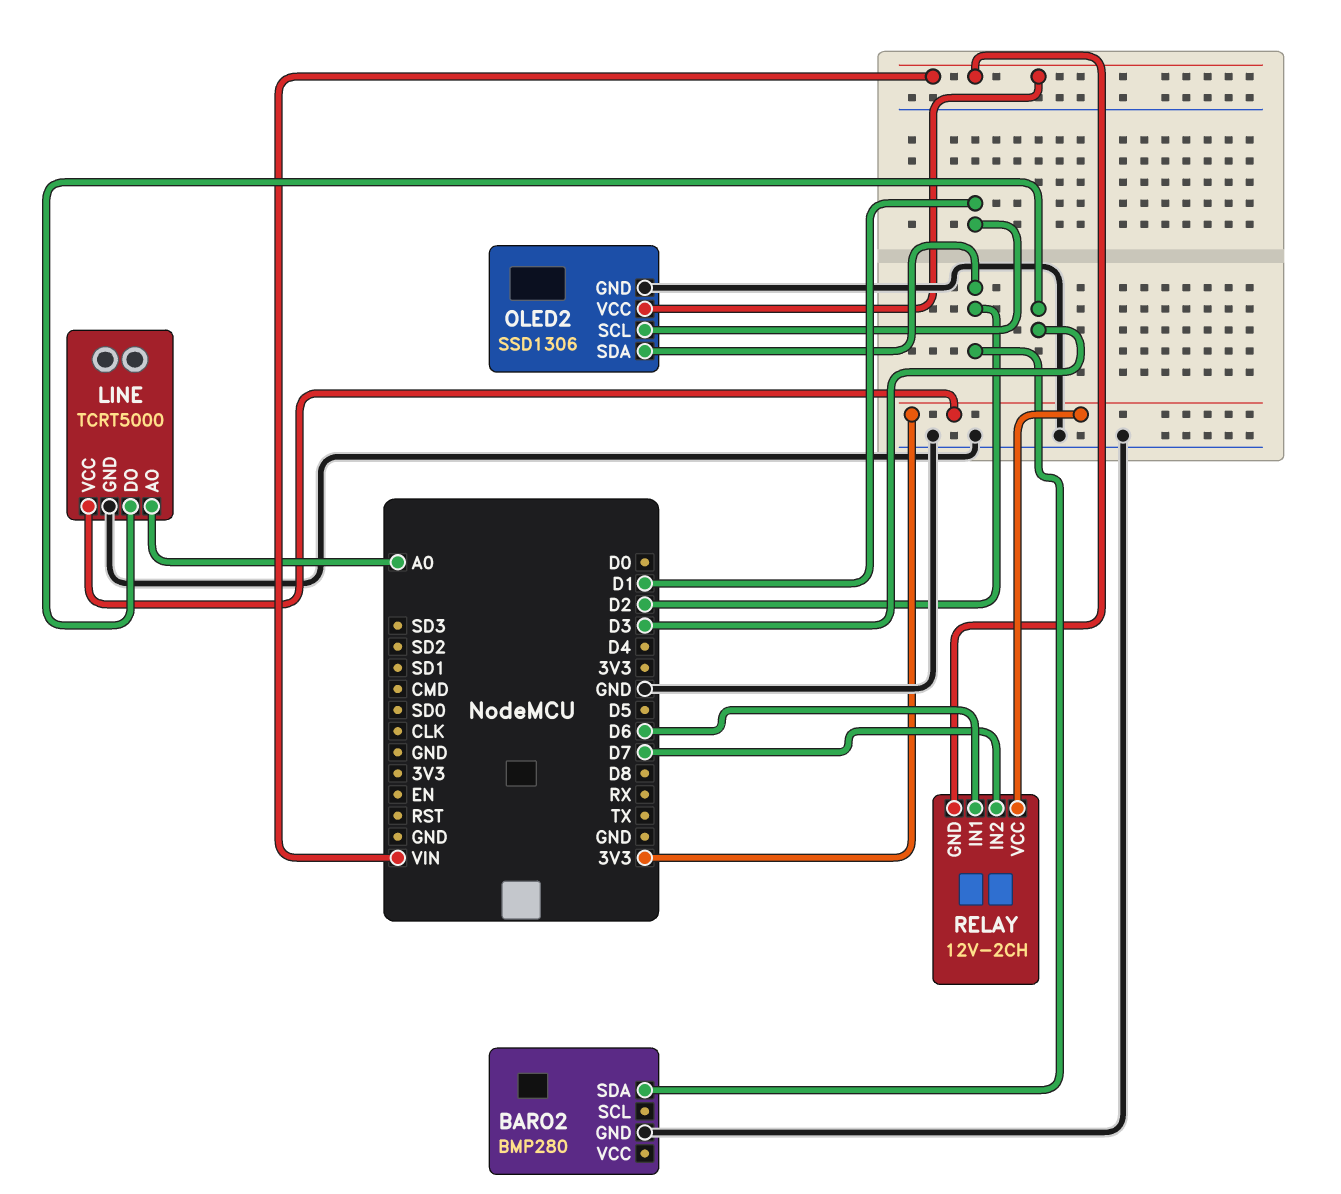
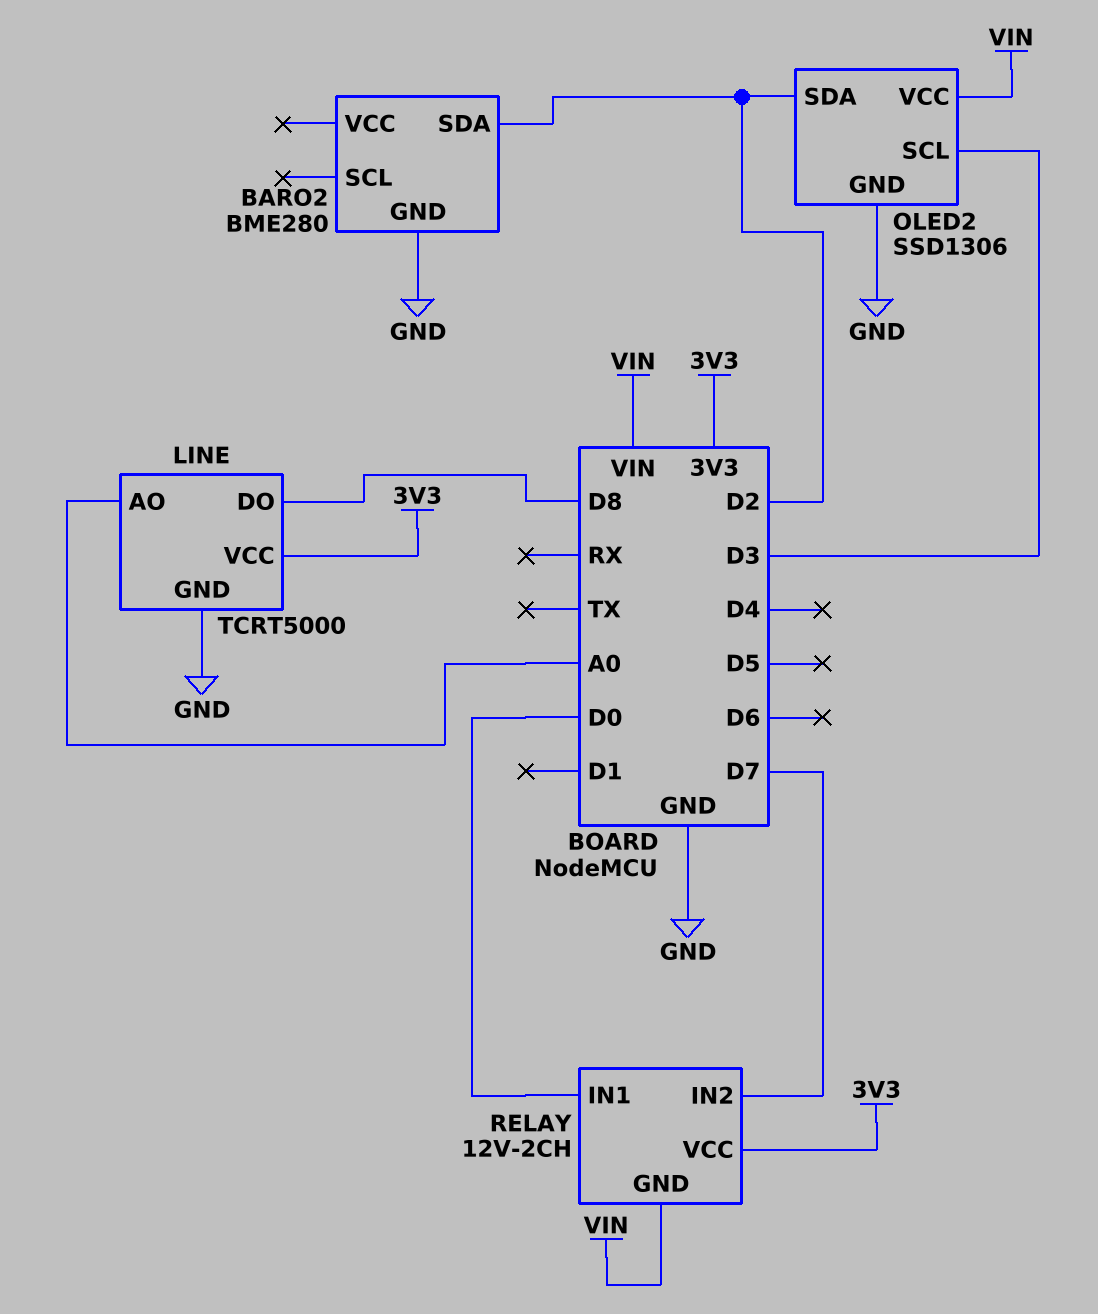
BARO2: BMP280 -> BME280
LINE pin DO: D3 -> D8
OLED2 pin SCL: D1 -> D3
RELAY pin IN1: D6 -> D0

